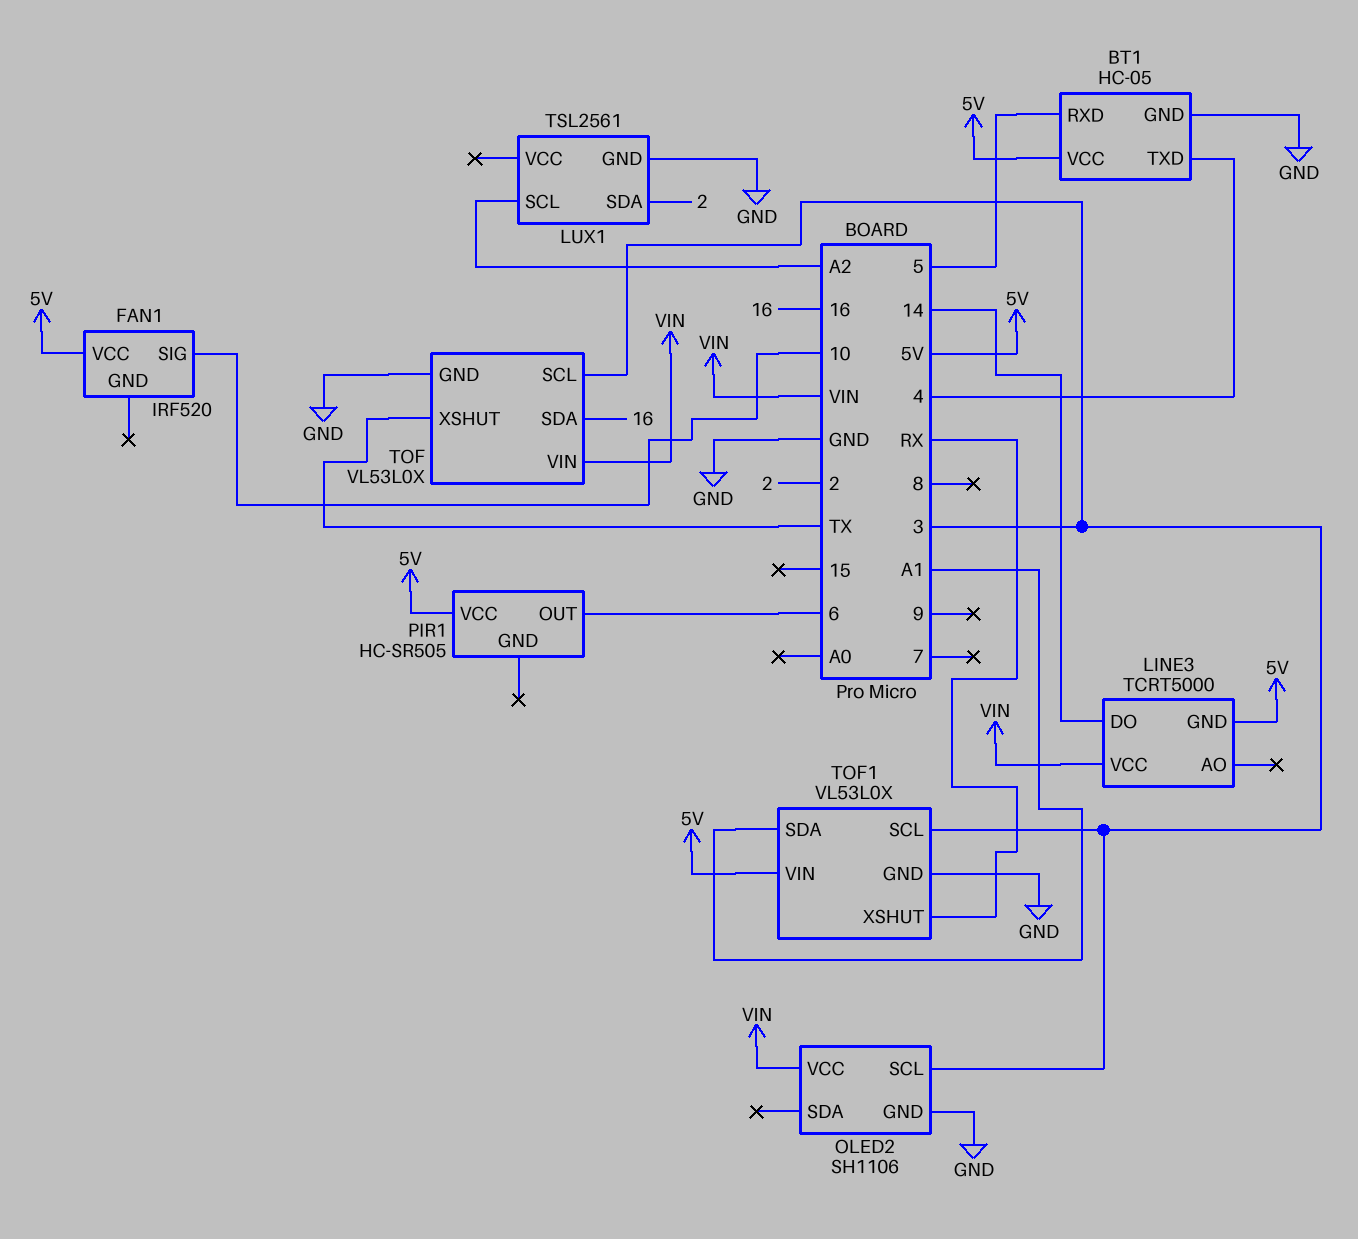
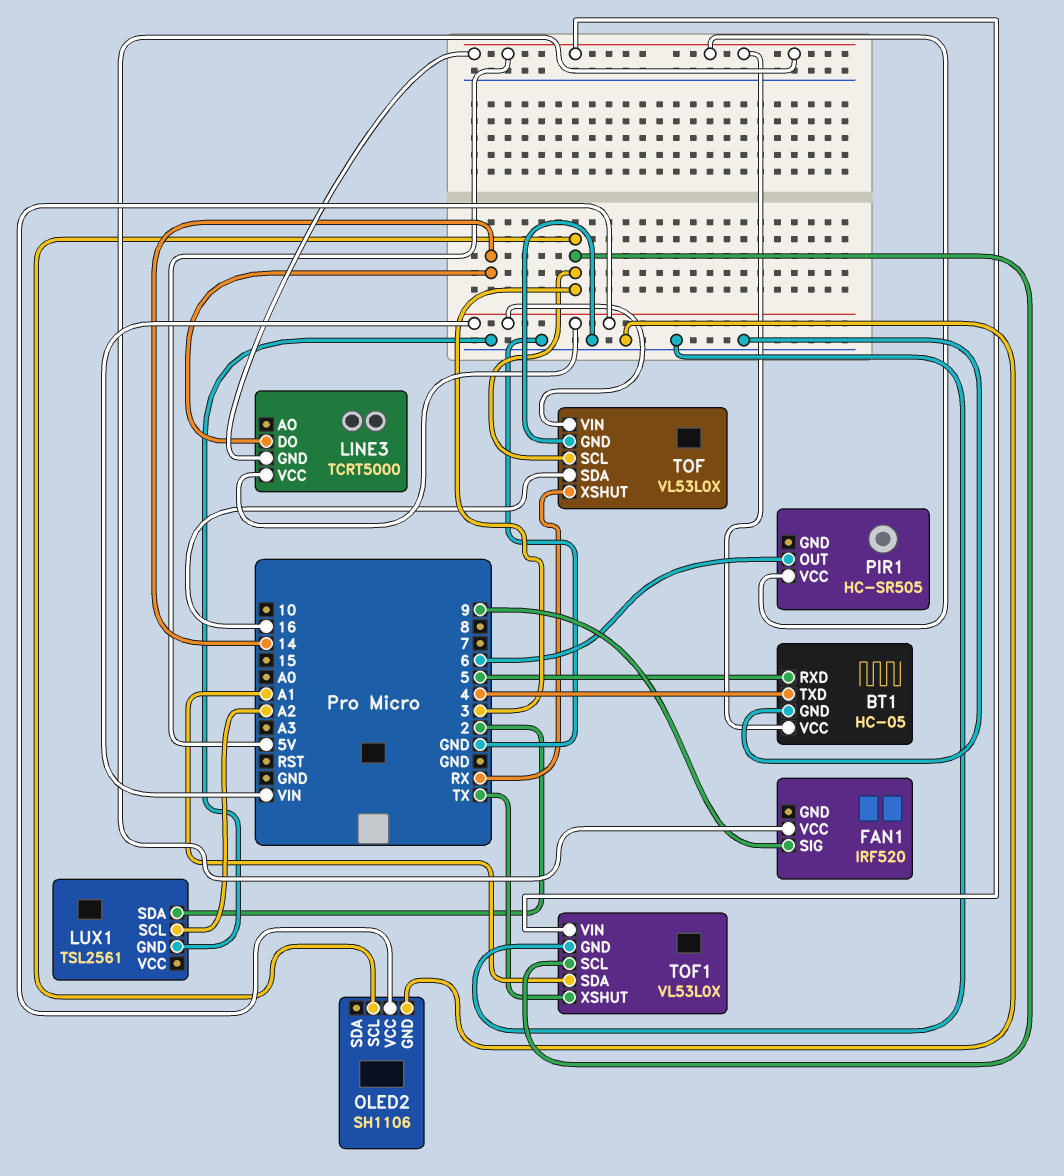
FAN1 pin SIG: 10 -> 9
TOF pin XSHUT: TX -> RX
TOF1 pin XSHUT: RX -> TX

